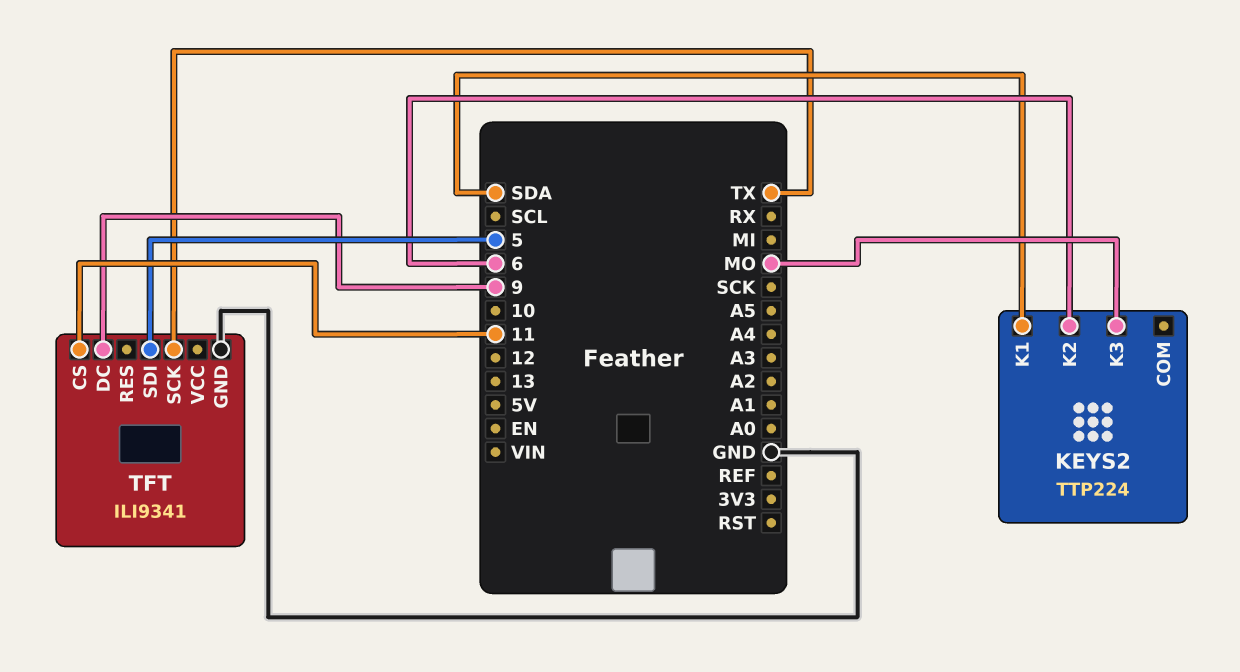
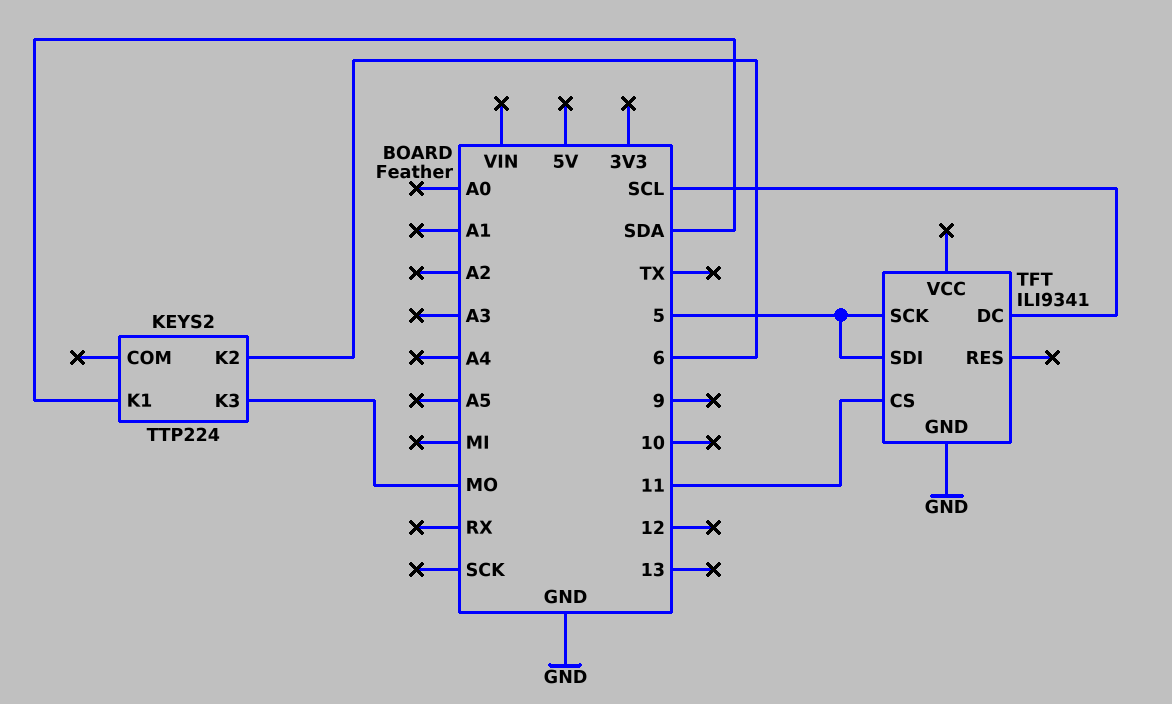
TFT pin DC: 9 -> SCL
TFT pin SCK: TX -> 5

